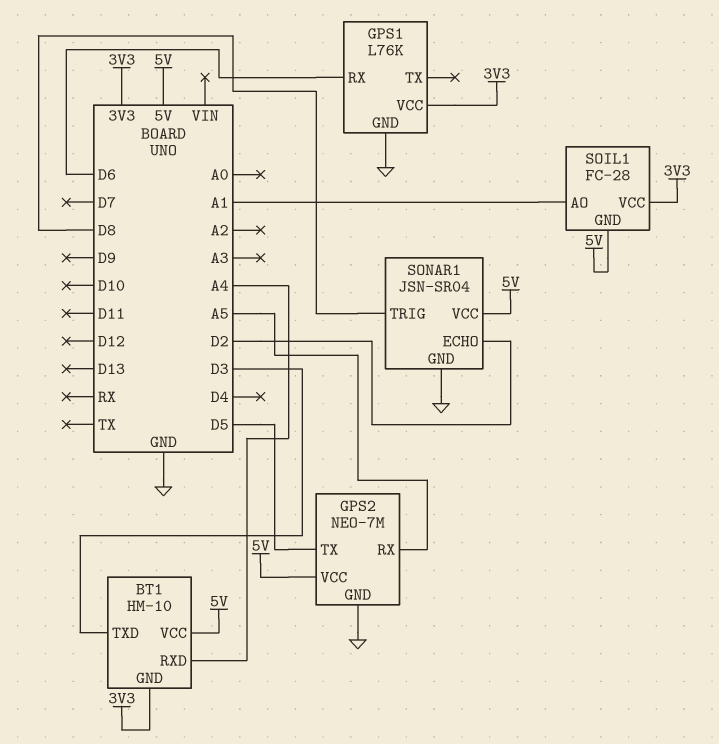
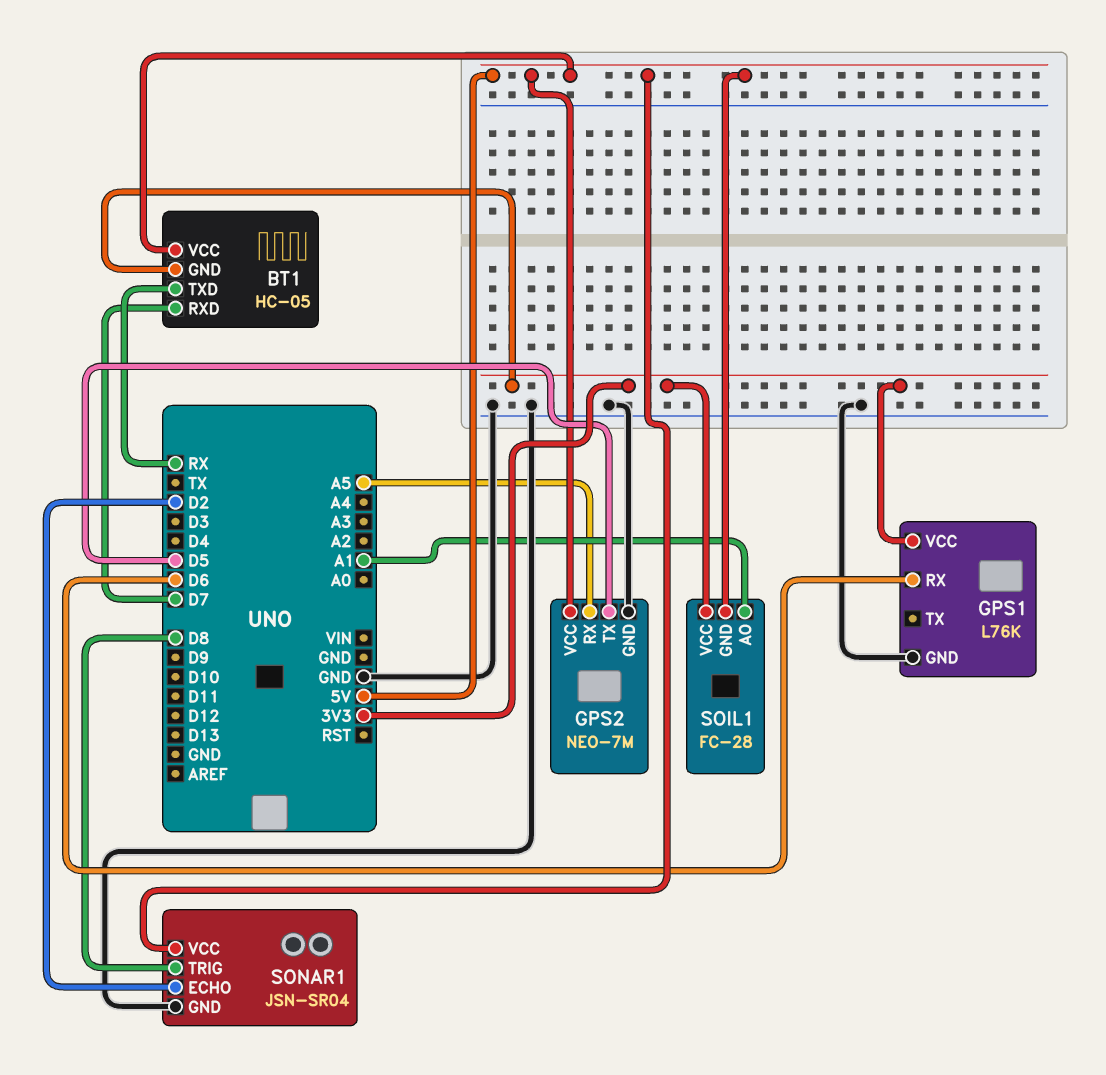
BT1: HM-10 -> HC-05
BT1 pin RXD: A4 -> D7
BT1 pin TXD: D3 -> RX

